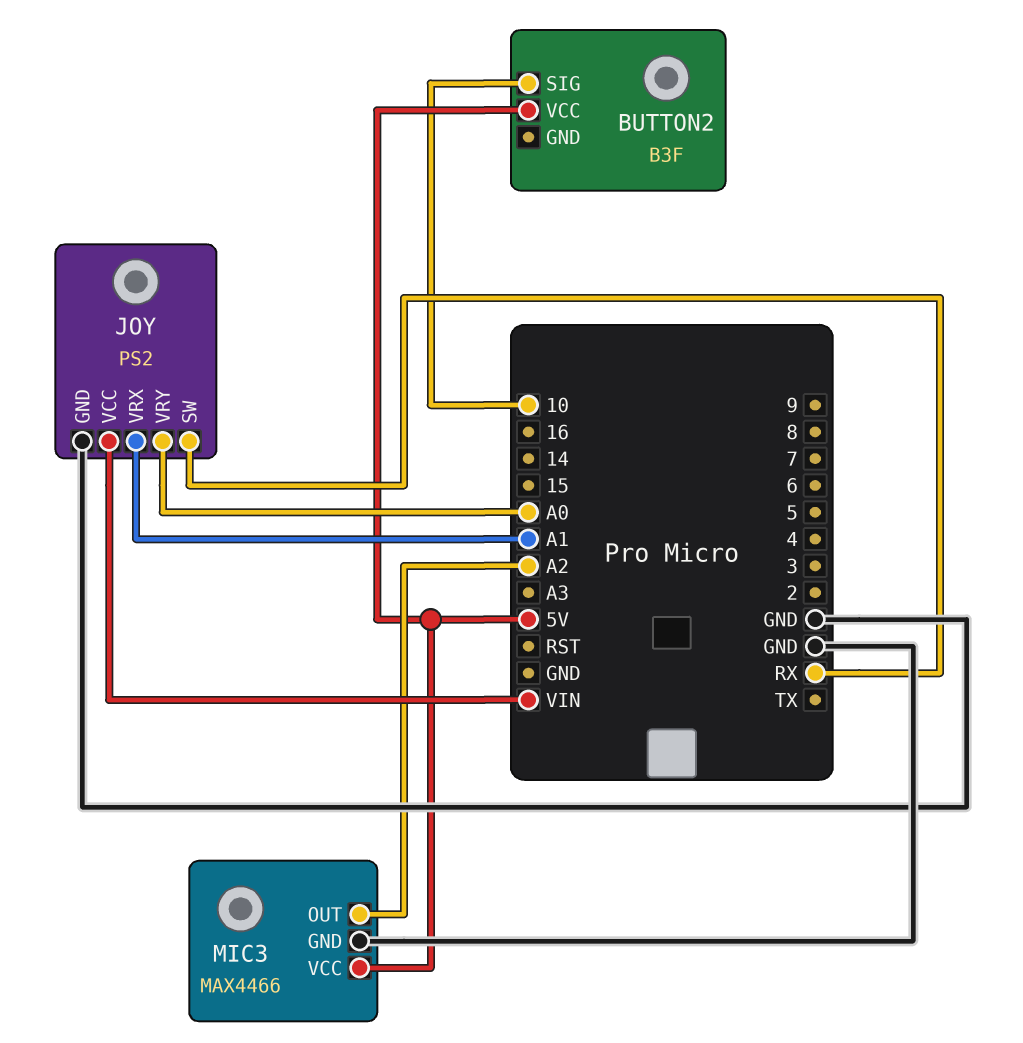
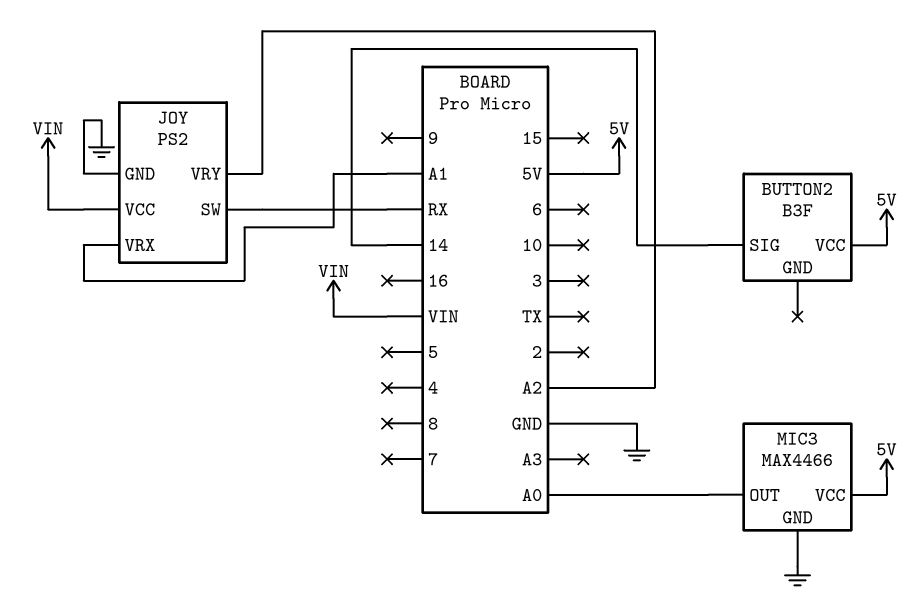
BUTTON2 pin SIG: 10 -> 14
JOY pin VRY: A0 -> A2
MIC3 pin OUT: A2 -> A0

